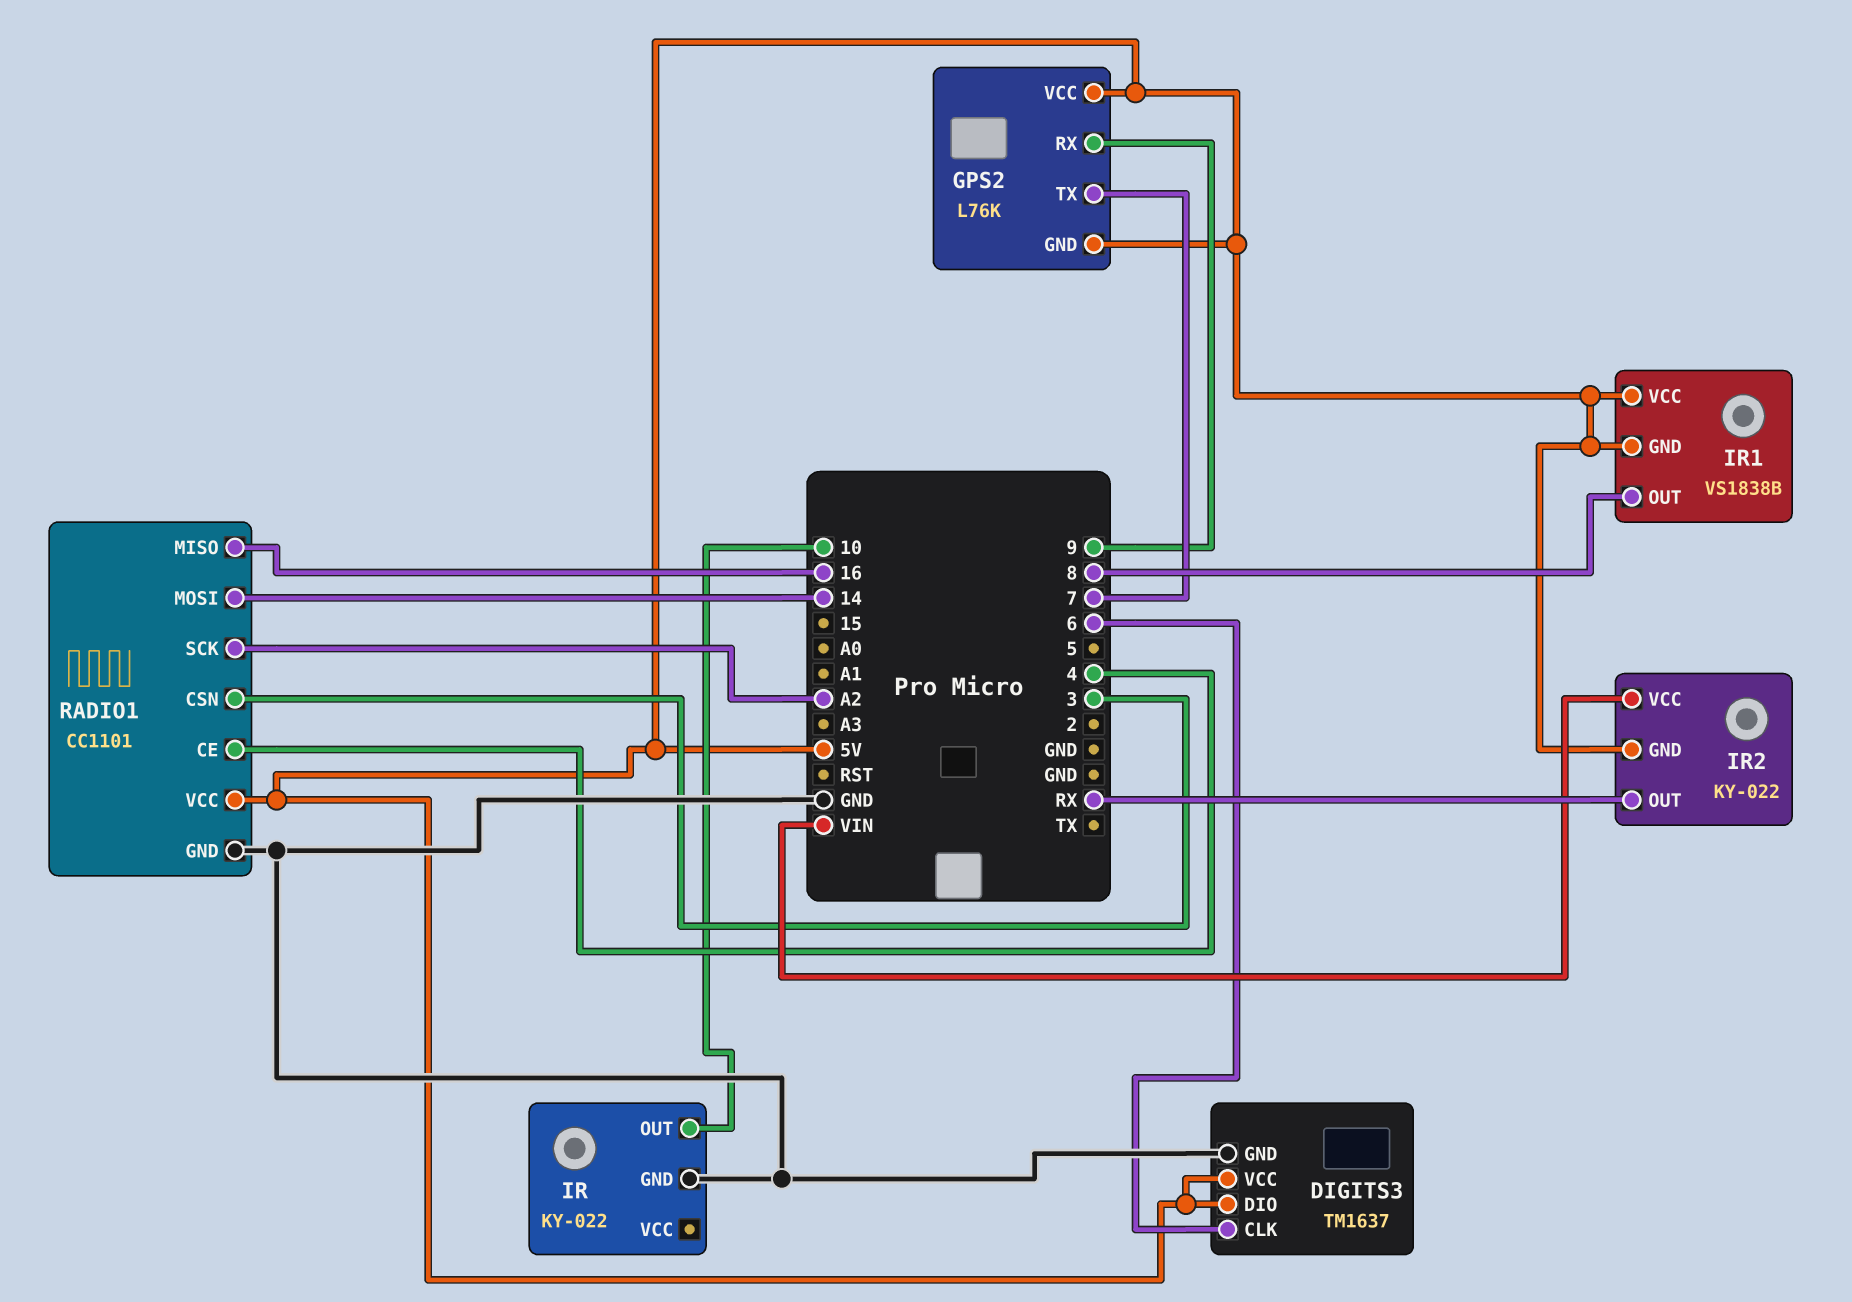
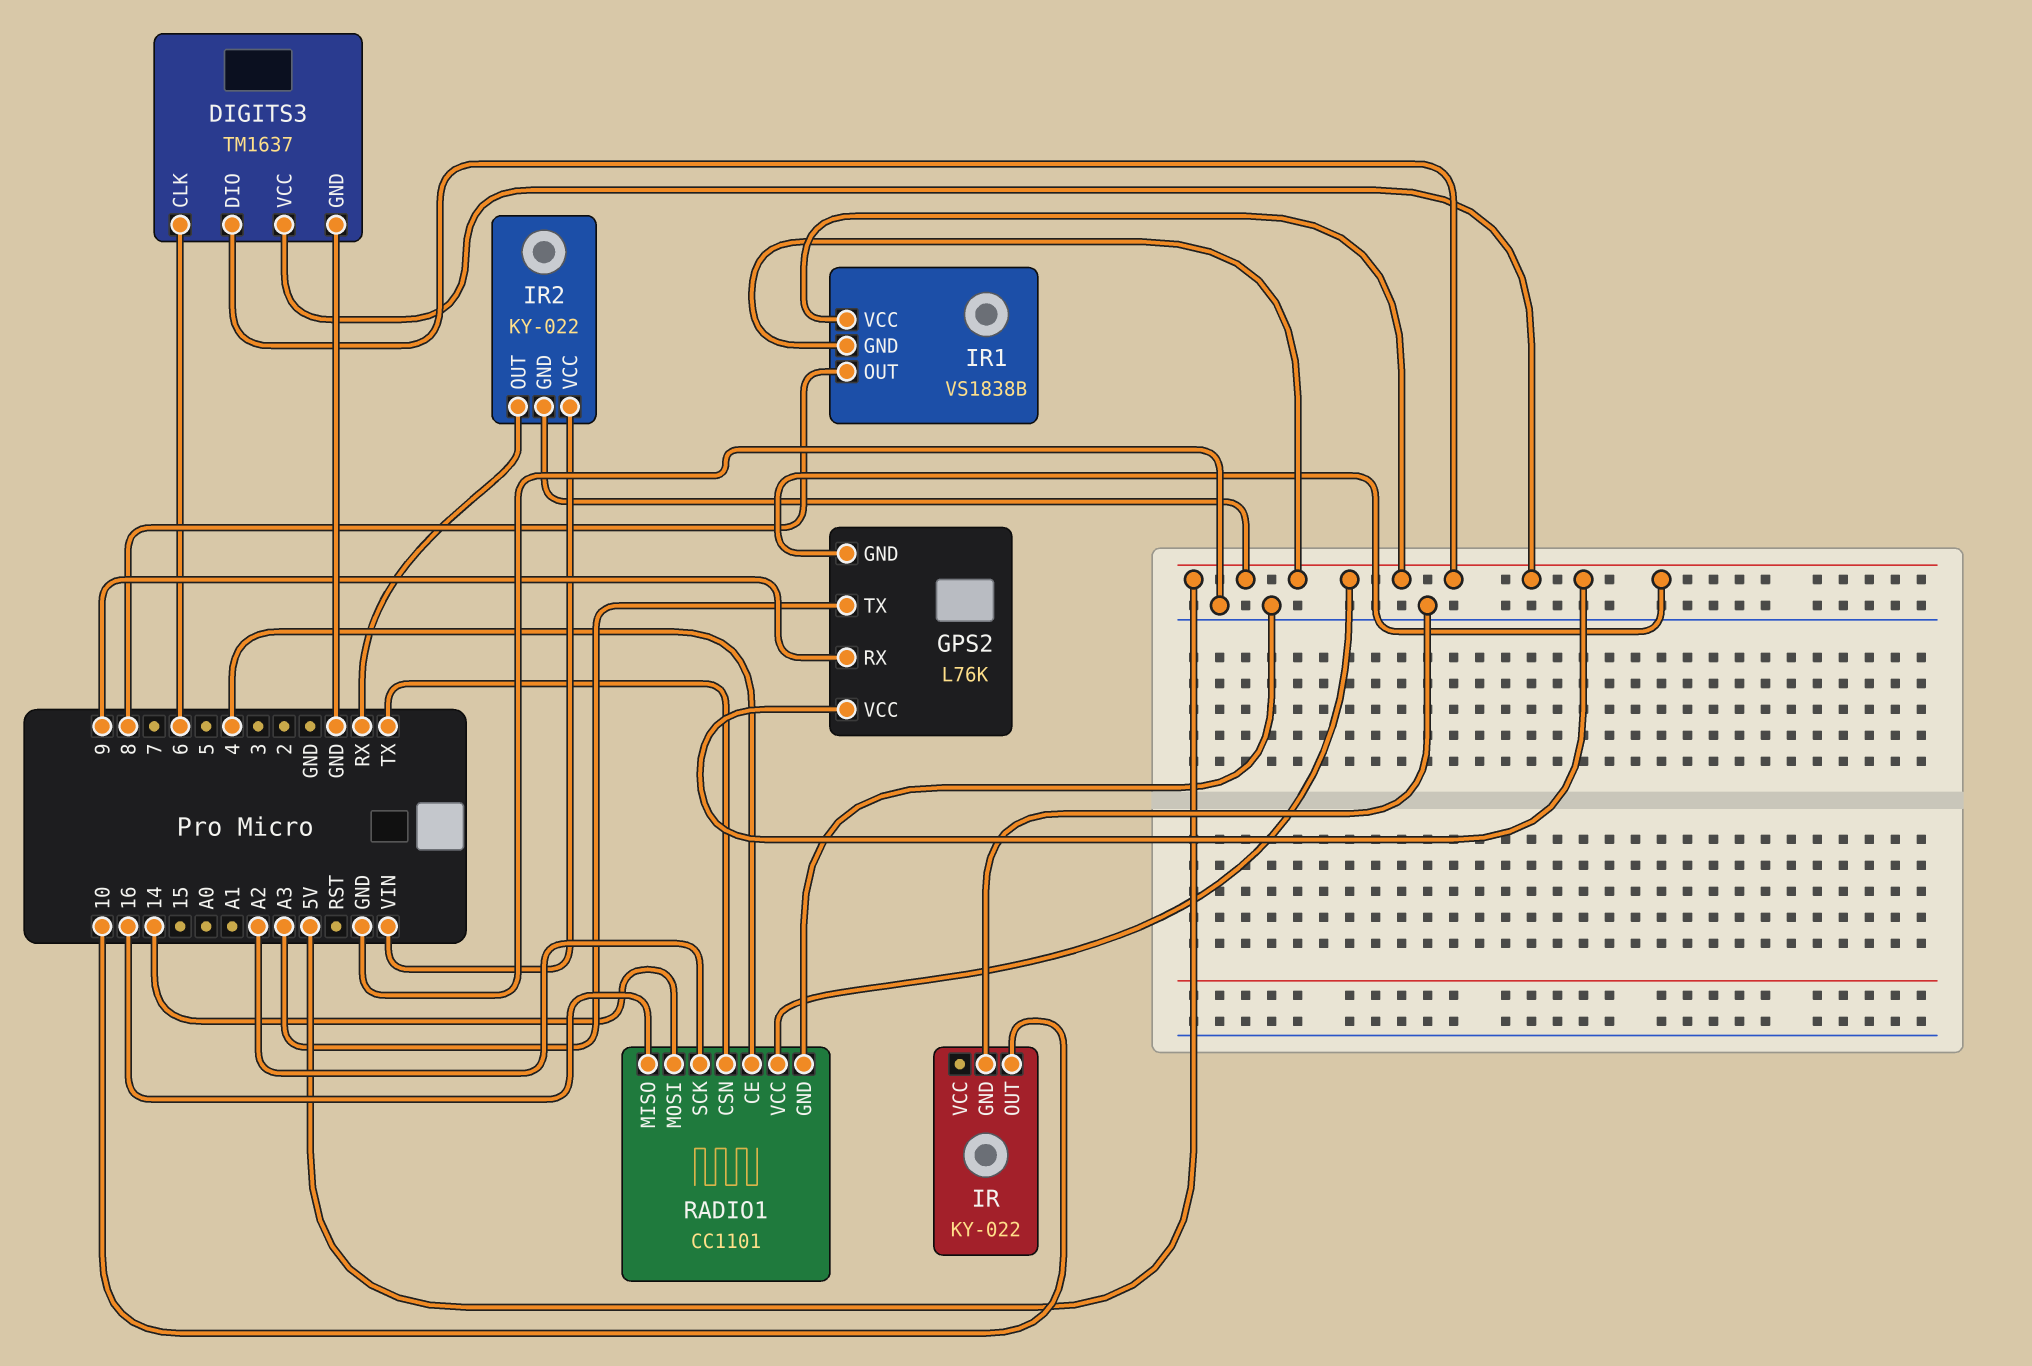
GPS2 pin TX: 7 -> A3
RADIO1 pin CSN: 3 -> TX

